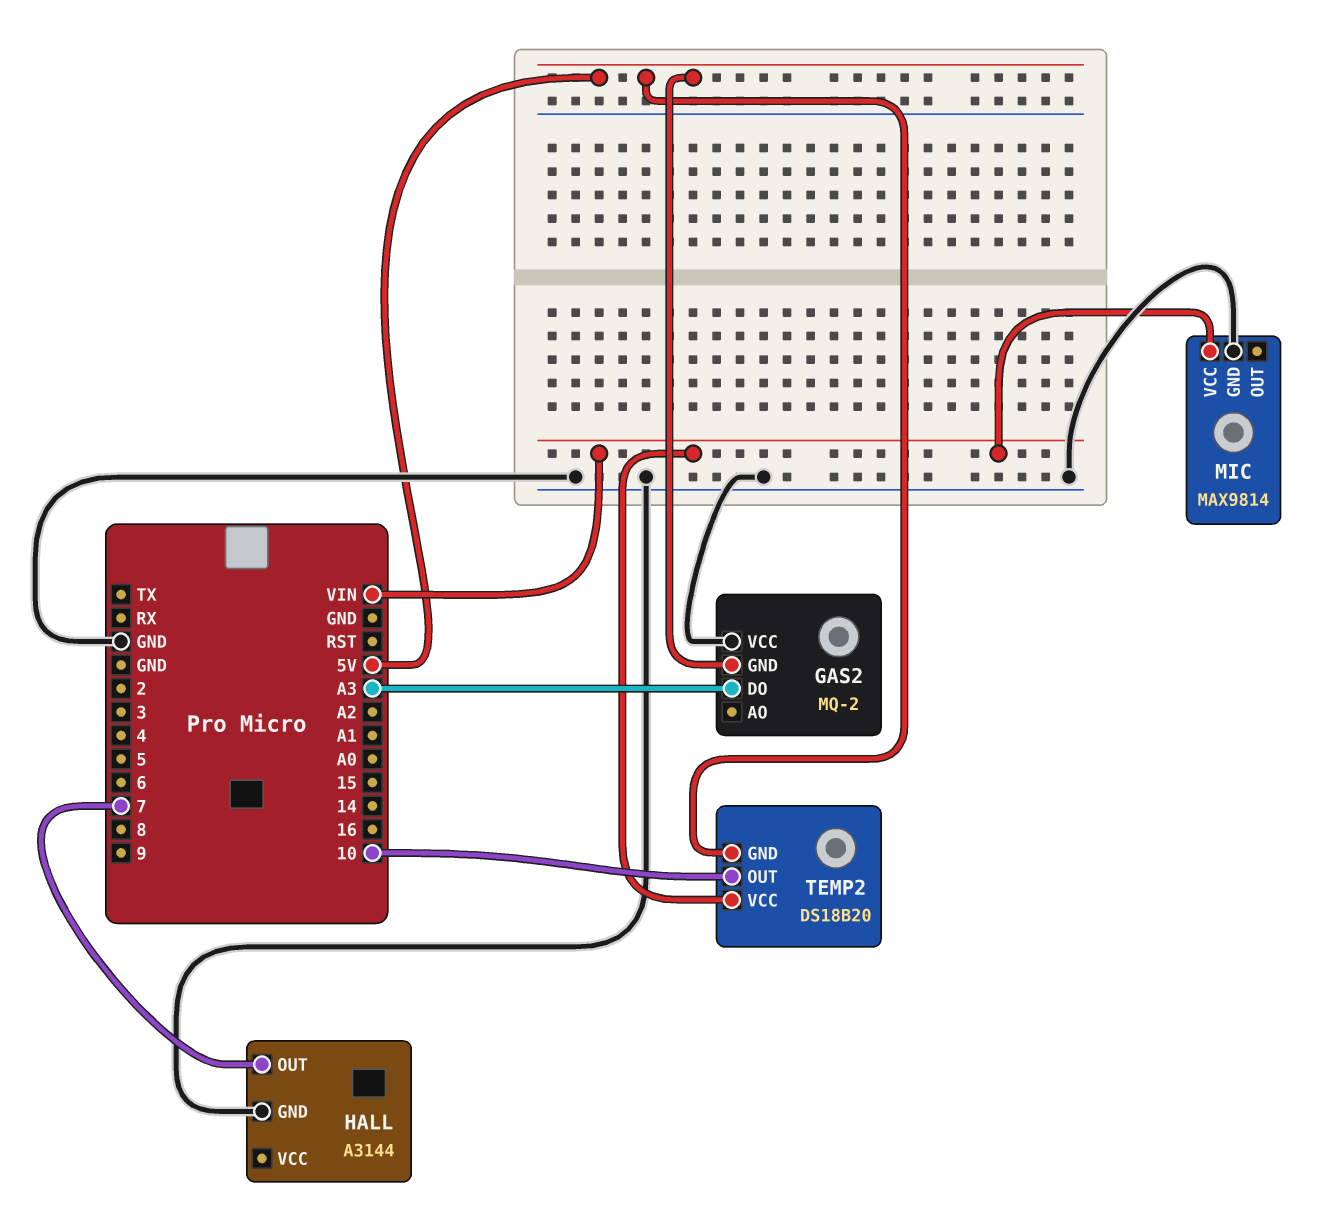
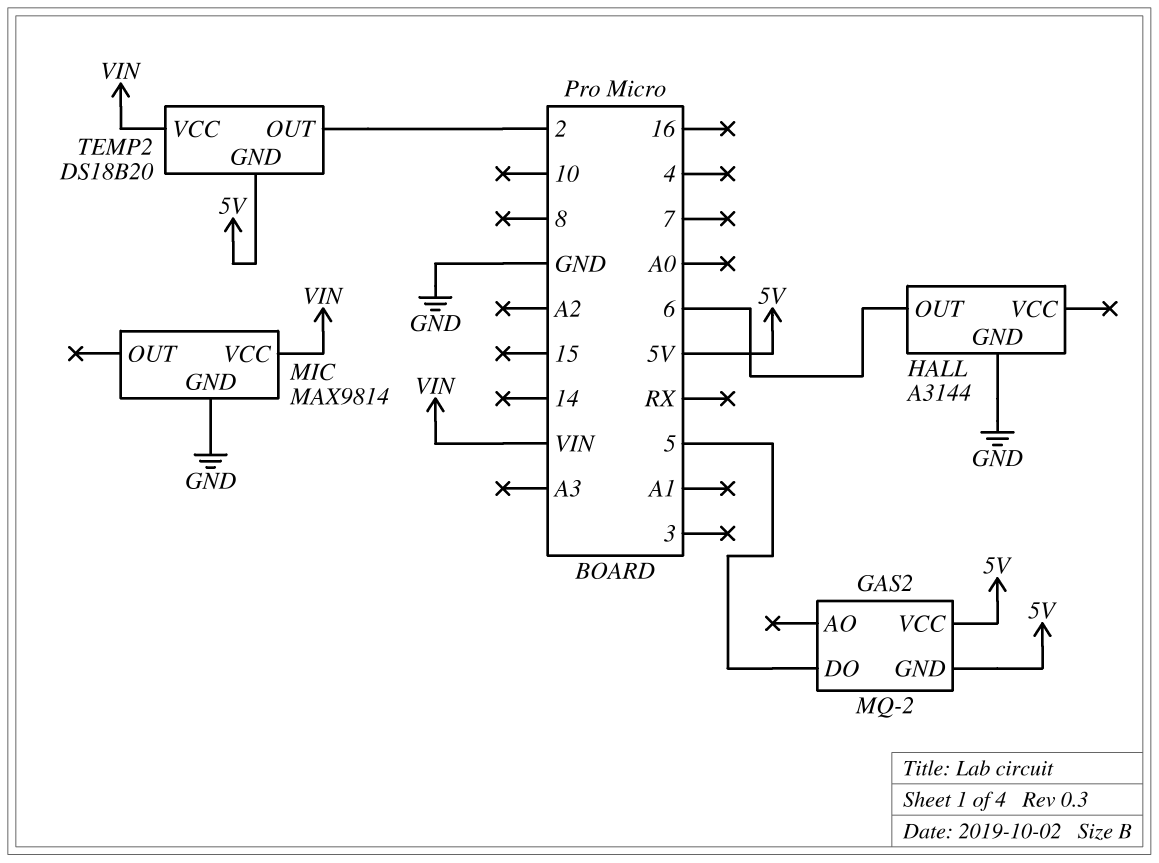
GAS2 pin DO: A3 -> 5
GAS2 pin VCC: GND -> 5V
HALL pin OUT: 7 -> 6
TEMP2 pin OUT: 10 -> 2

